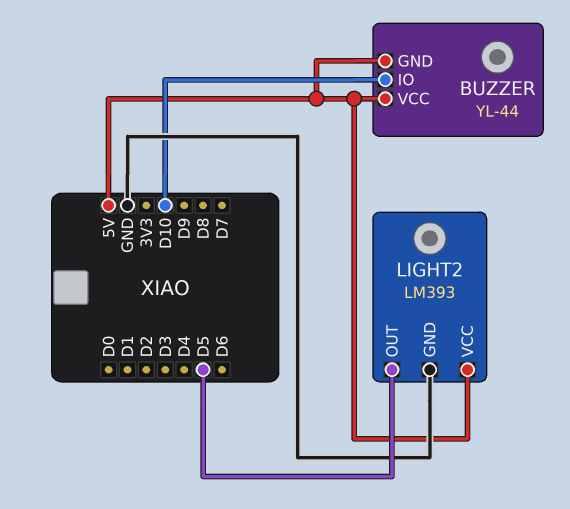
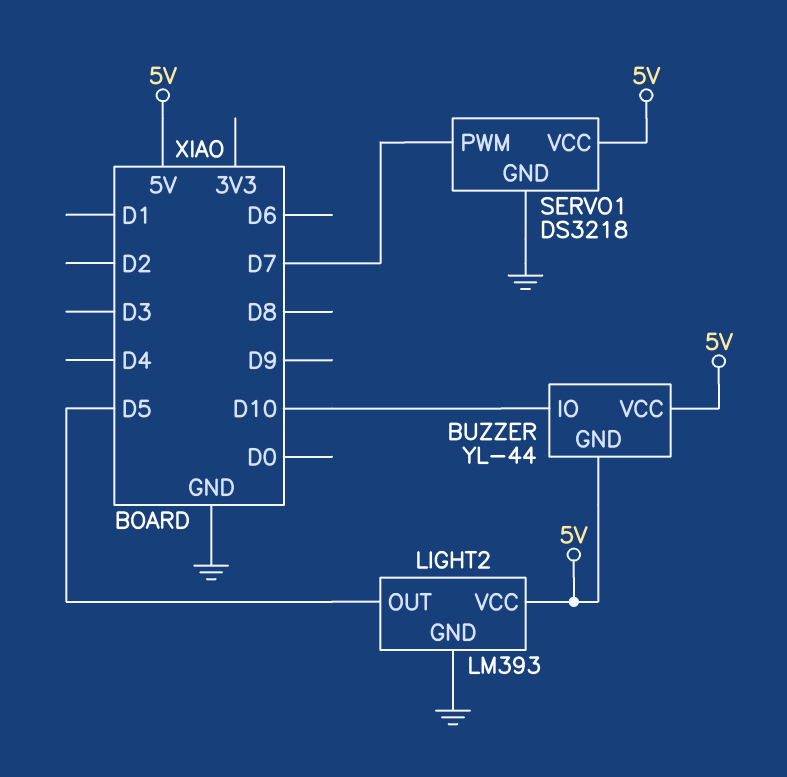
SERVO1: none -> DS3218
SERVO1 pin GND: none -> GND
SERVO1 pin PWM: none -> D7
SERVO1 pin VCC: none -> 5V

